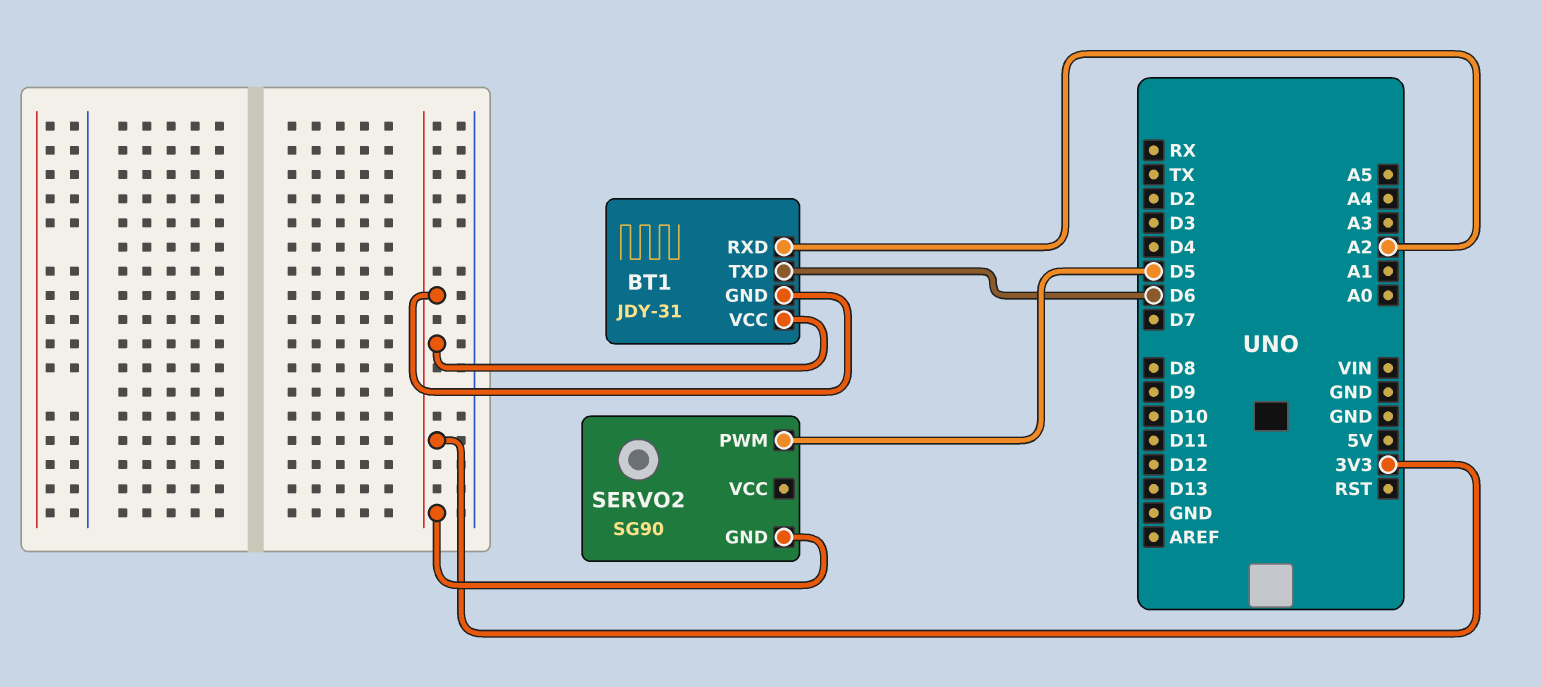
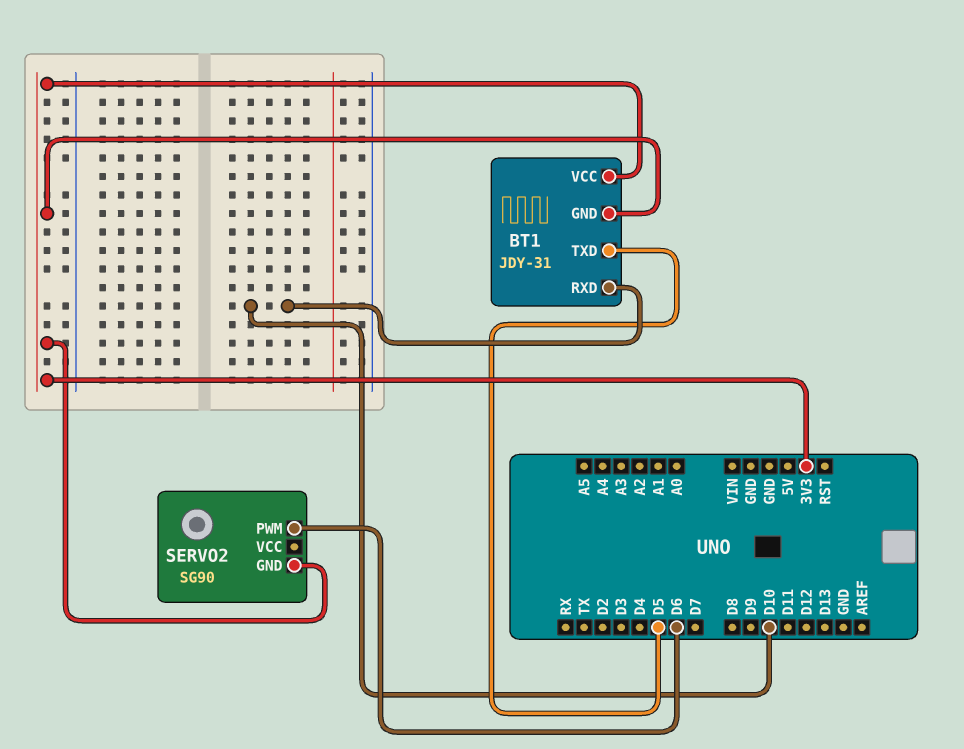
BT1 pin RXD: A2 -> D10
BT1 pin TXD: D6 -> D5
SERVO2 pin PWM: D5 -> D6

